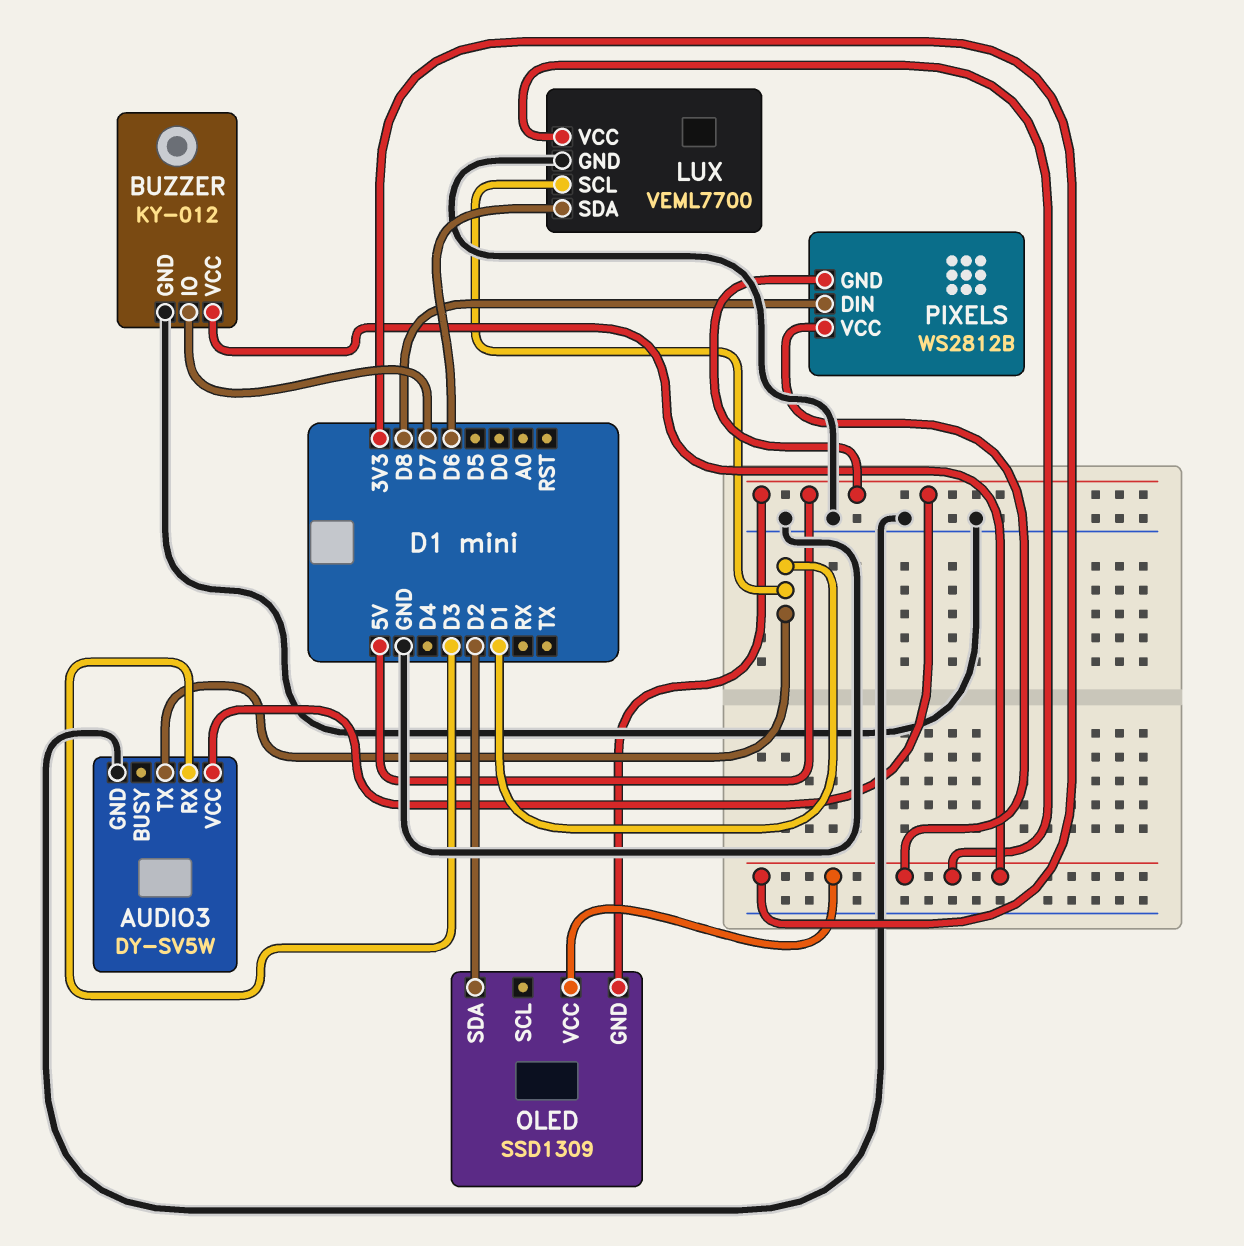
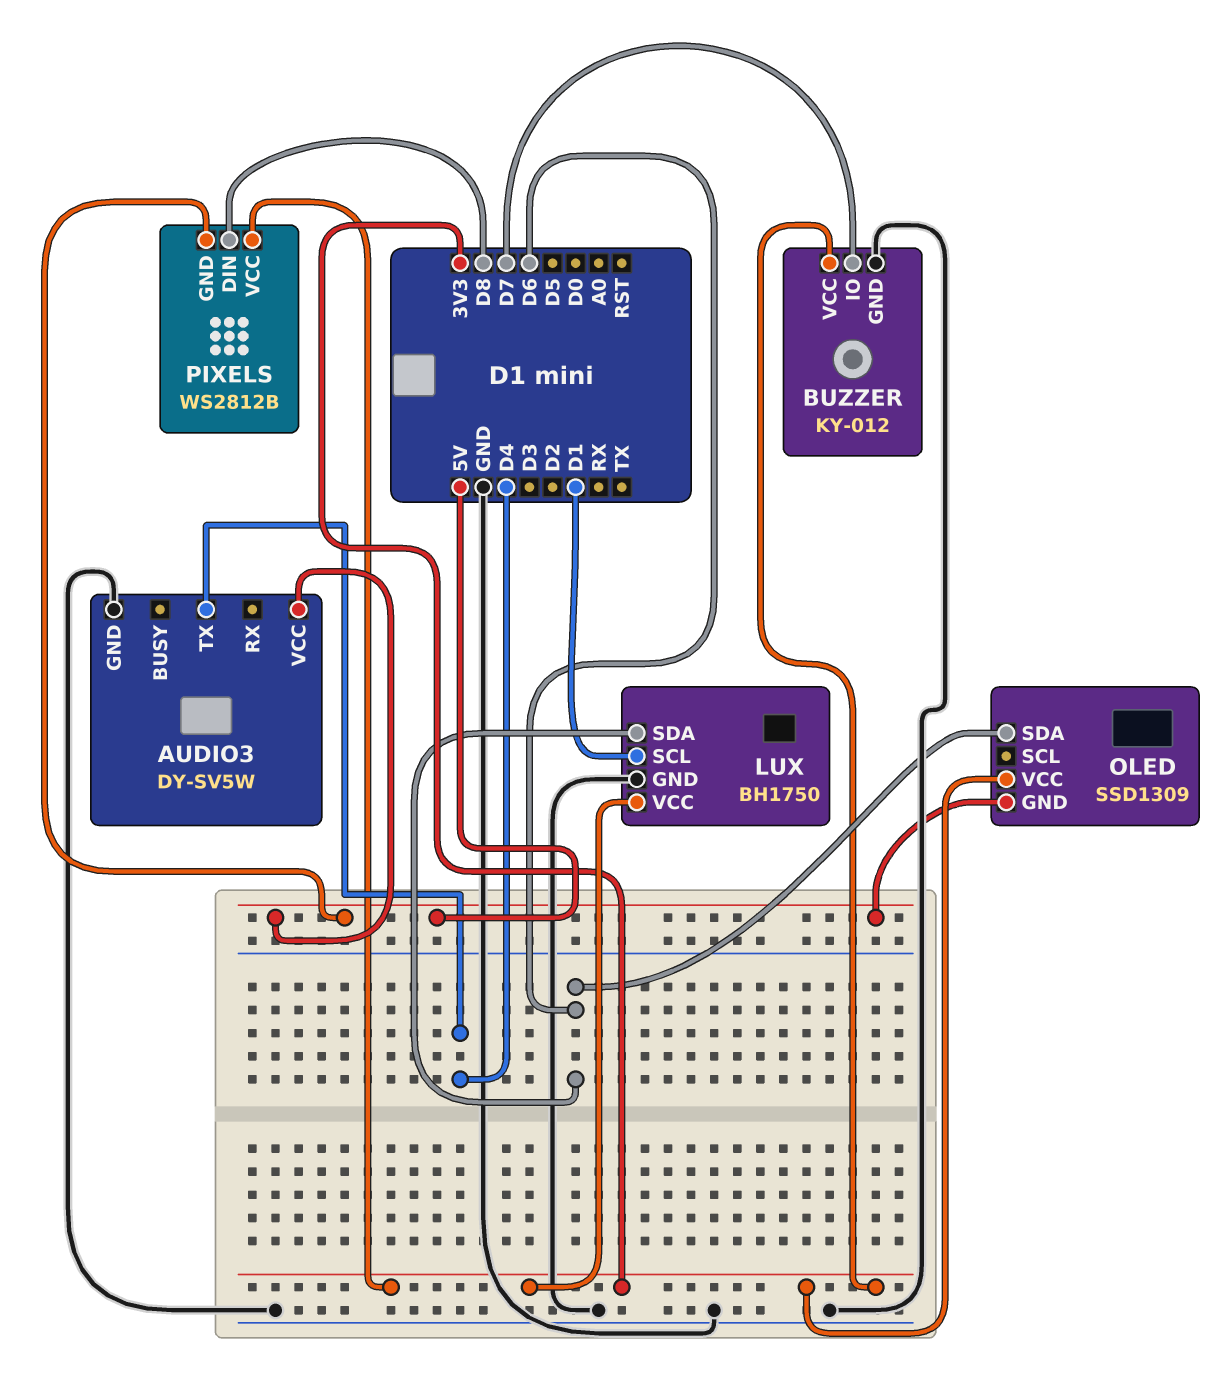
AUDIO3 pin RX: D3 -> none
AUDIO3 pin TX: D1 -> D4
LUX: VEML7700 -> BH1750
OLED pin SDA: D2 -> D6

